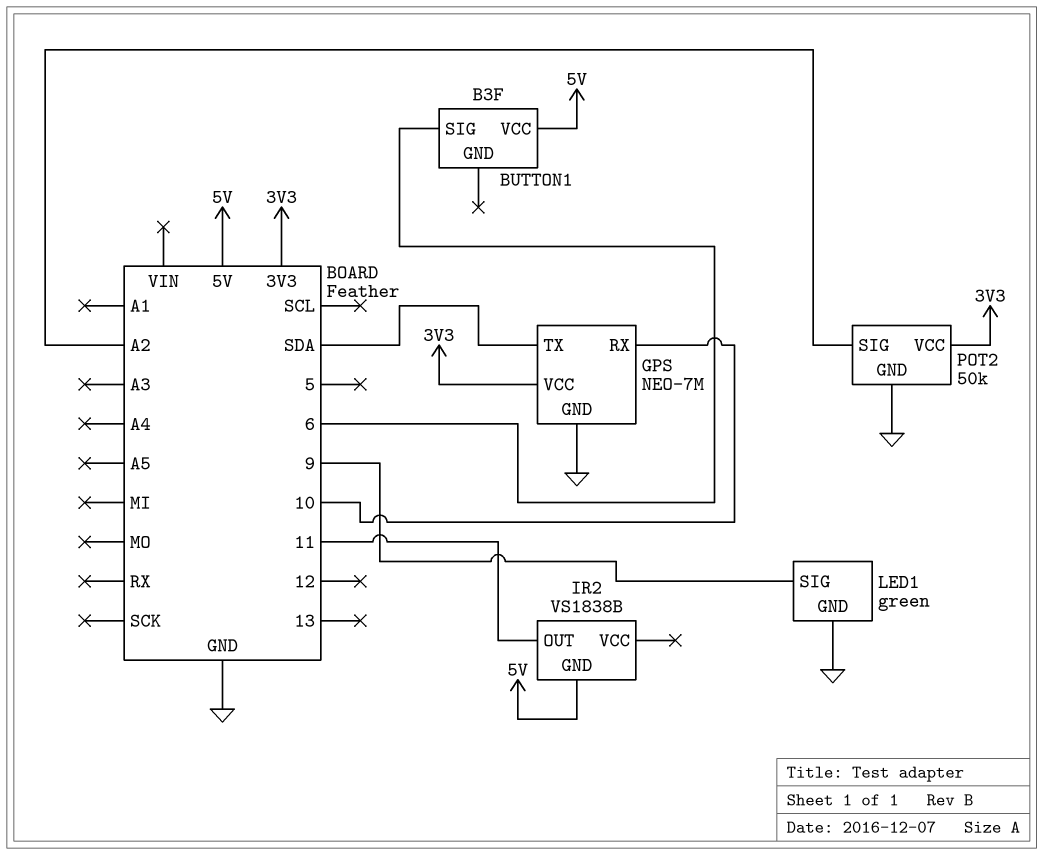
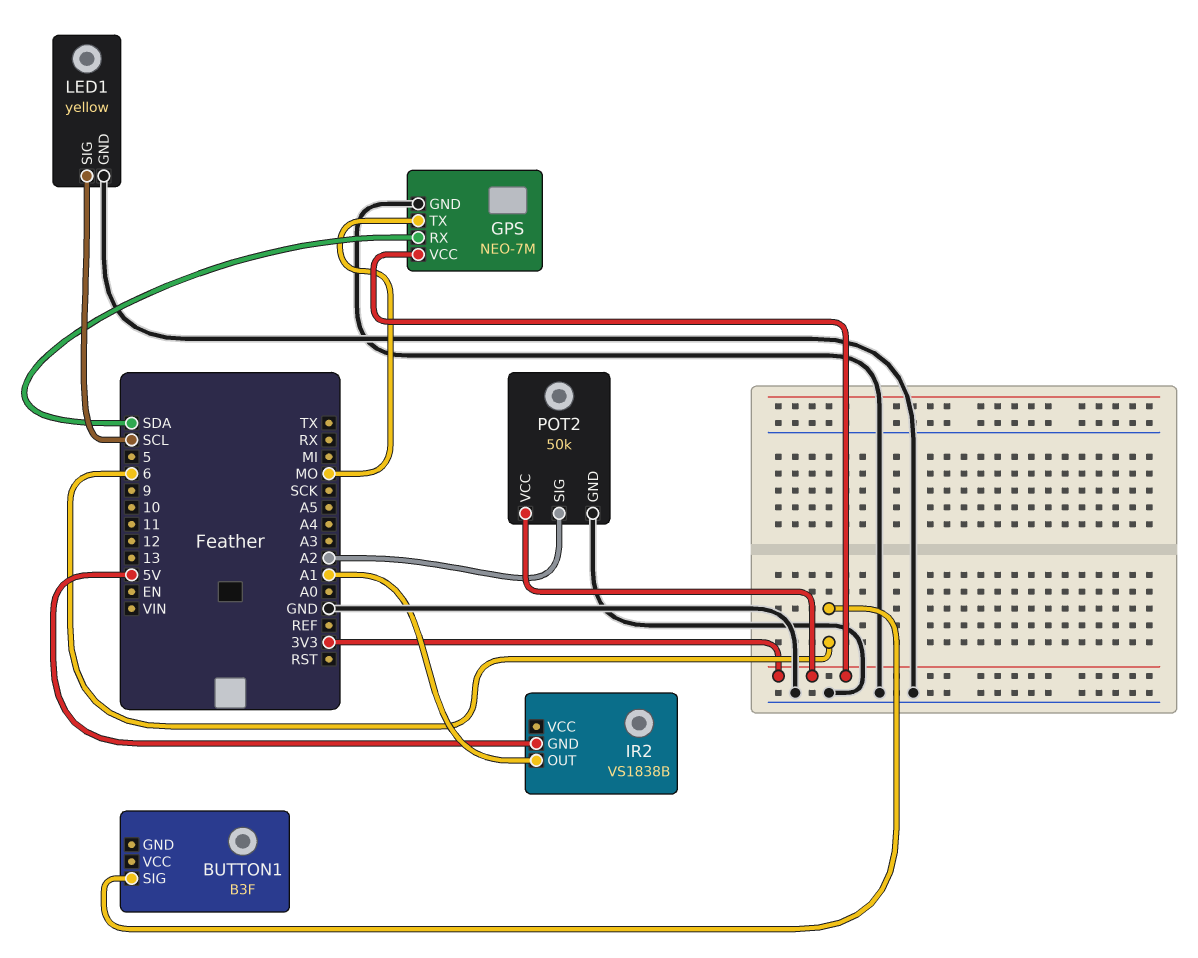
BUTTON1 pin VCC: 5V -> none
GPS pin RX: 10 -> SDA
GPS pin TX: SDA -> MO
IR2 pin OUT: 11 -> A1
LED1: green -> yellow
LED1 pin SIG: 9 -> SCL

